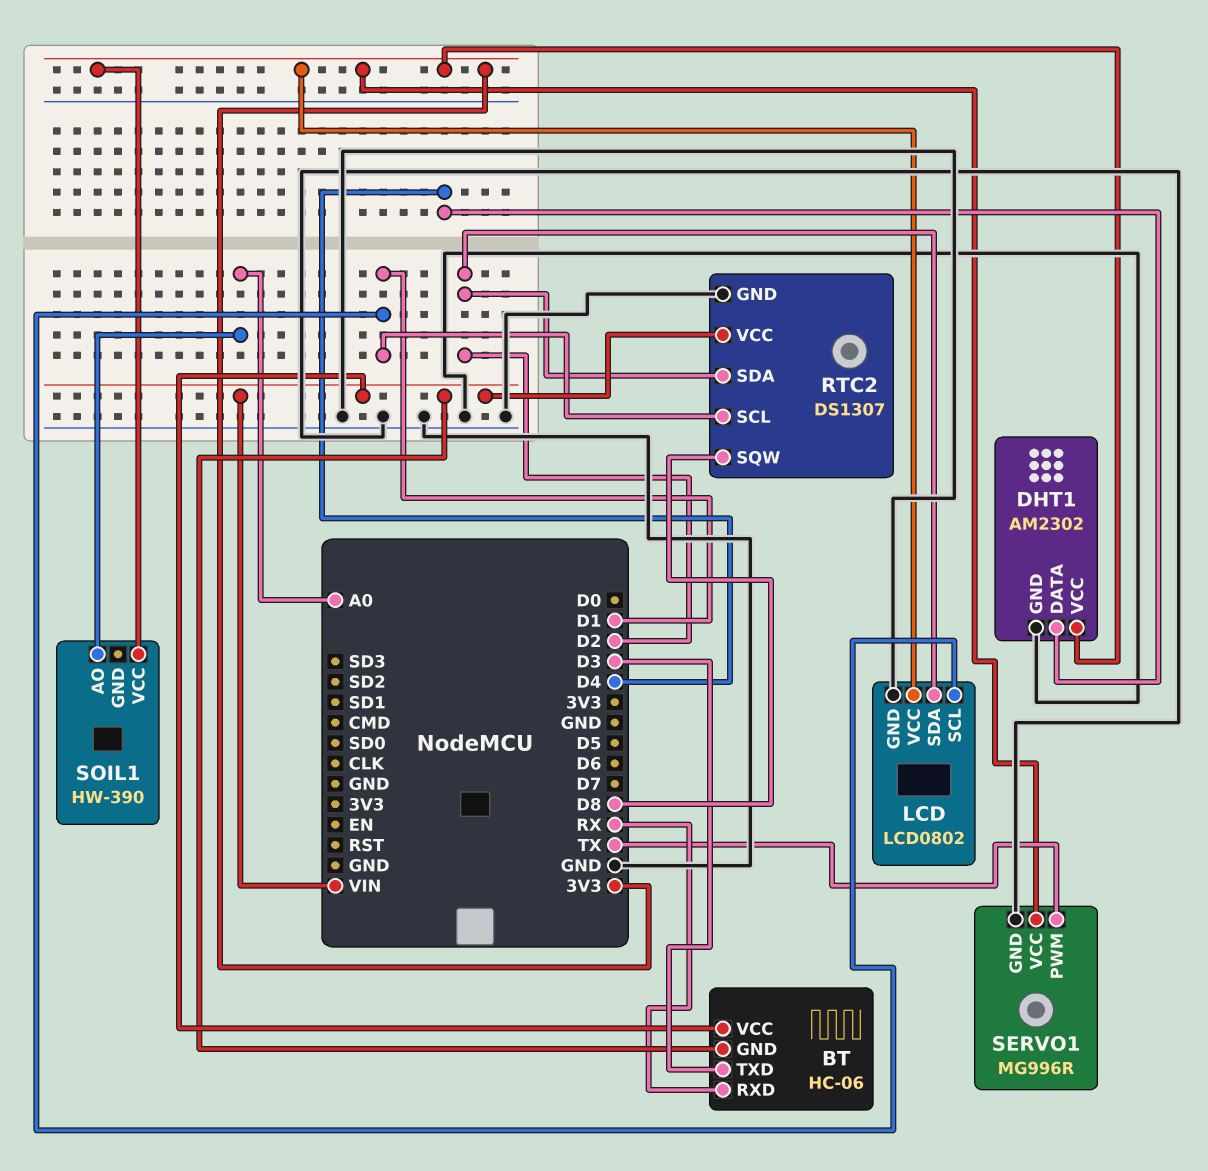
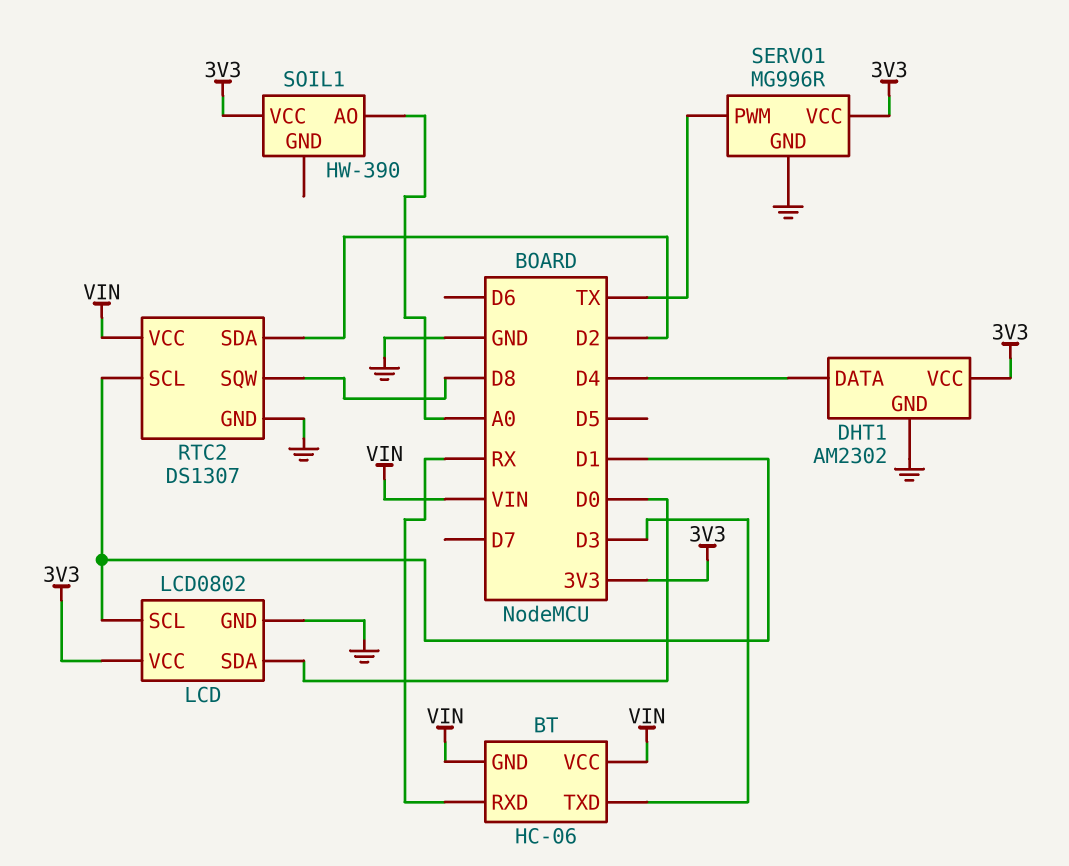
LCD pin SDA: D2 -> D0

